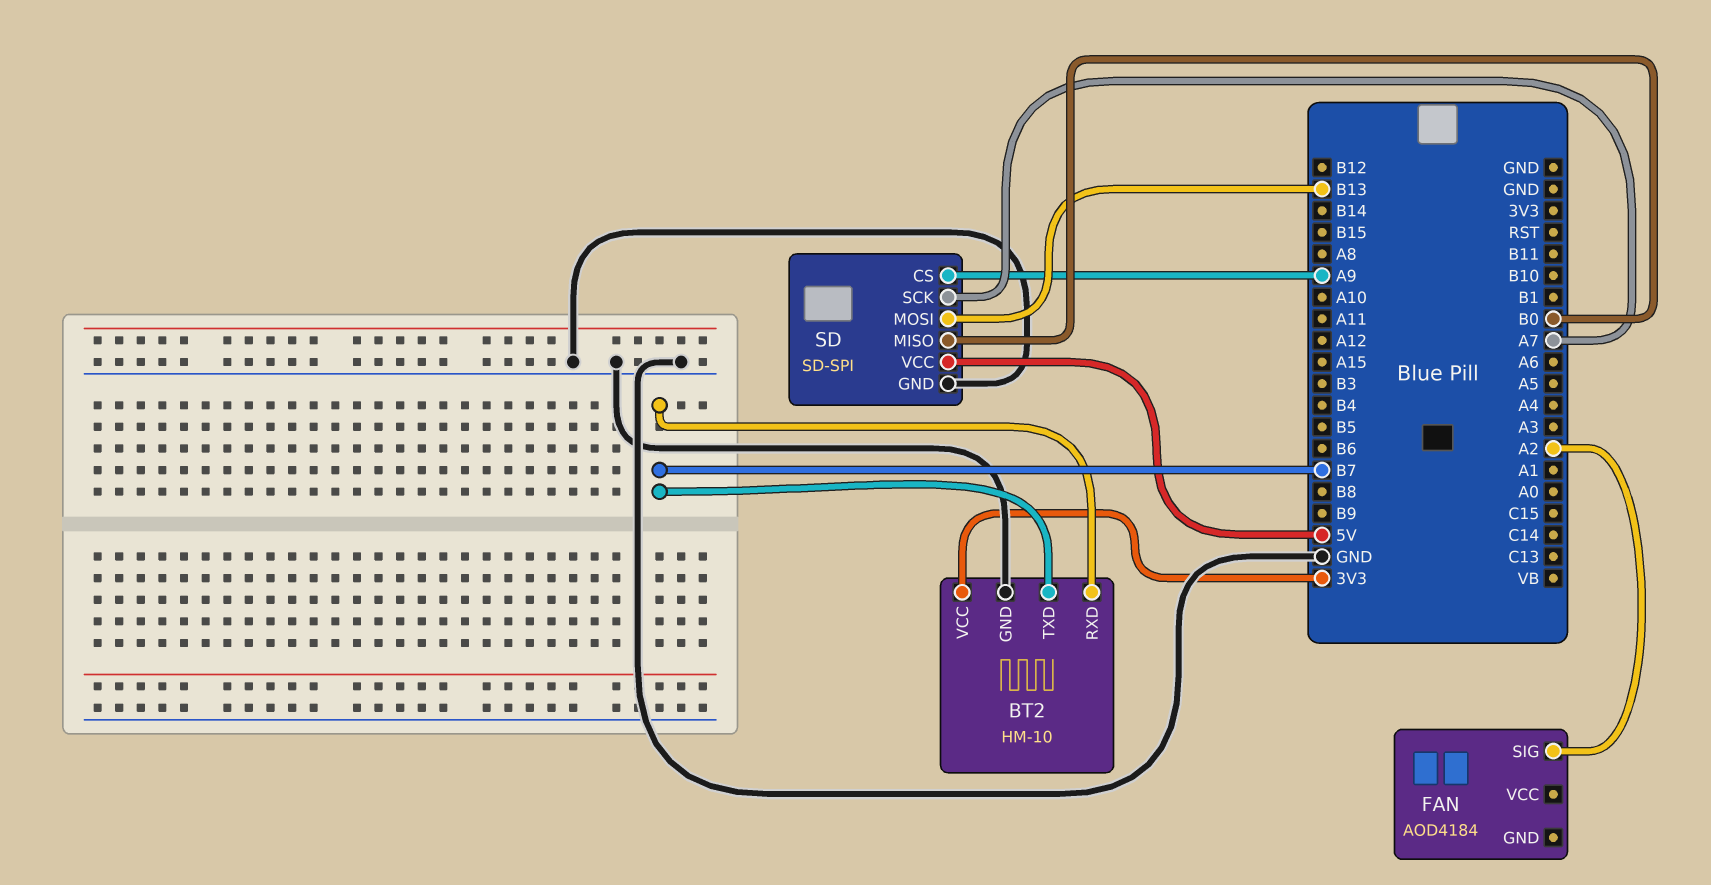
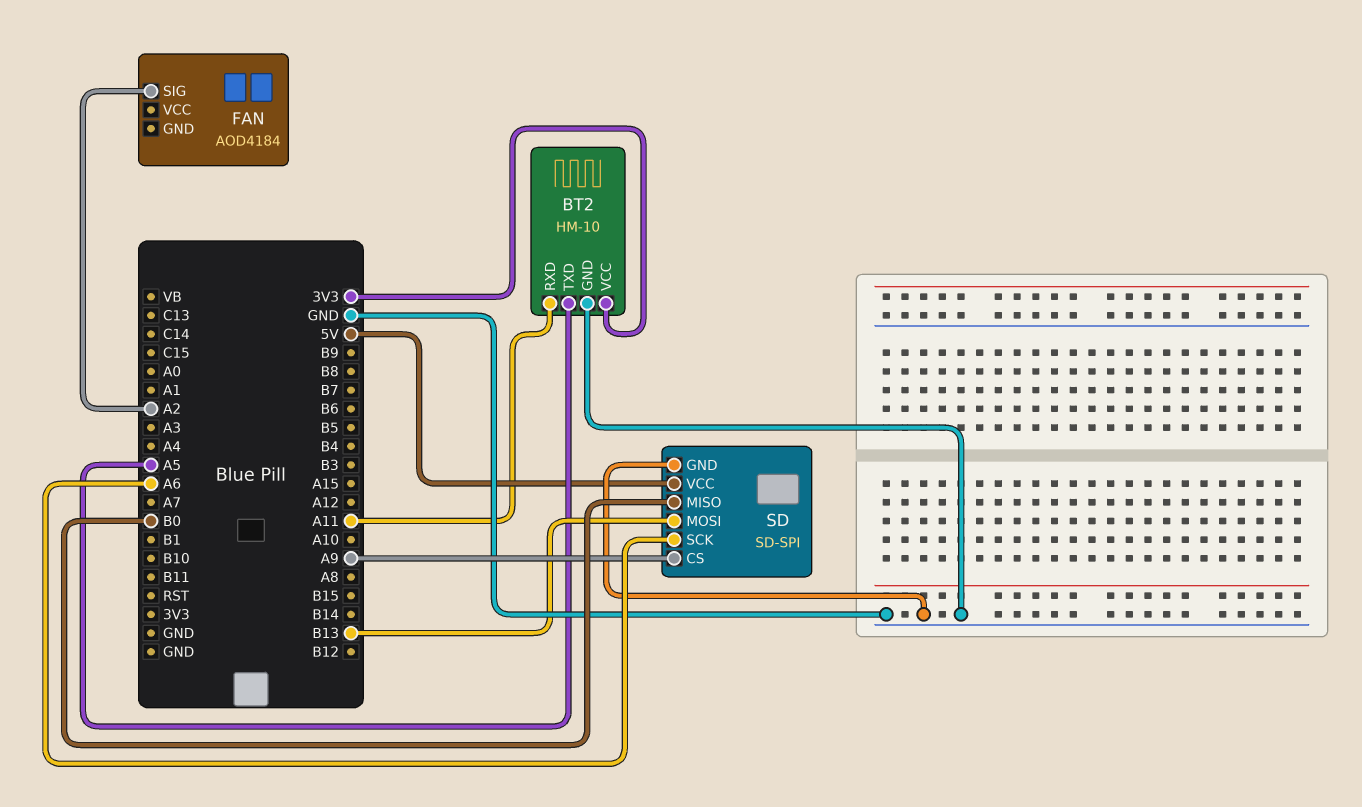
BT2 pin RXD: B7 -> A11
BT2 pin TXD: B7 -> A5
SD pin SCK: A7 -> A6

